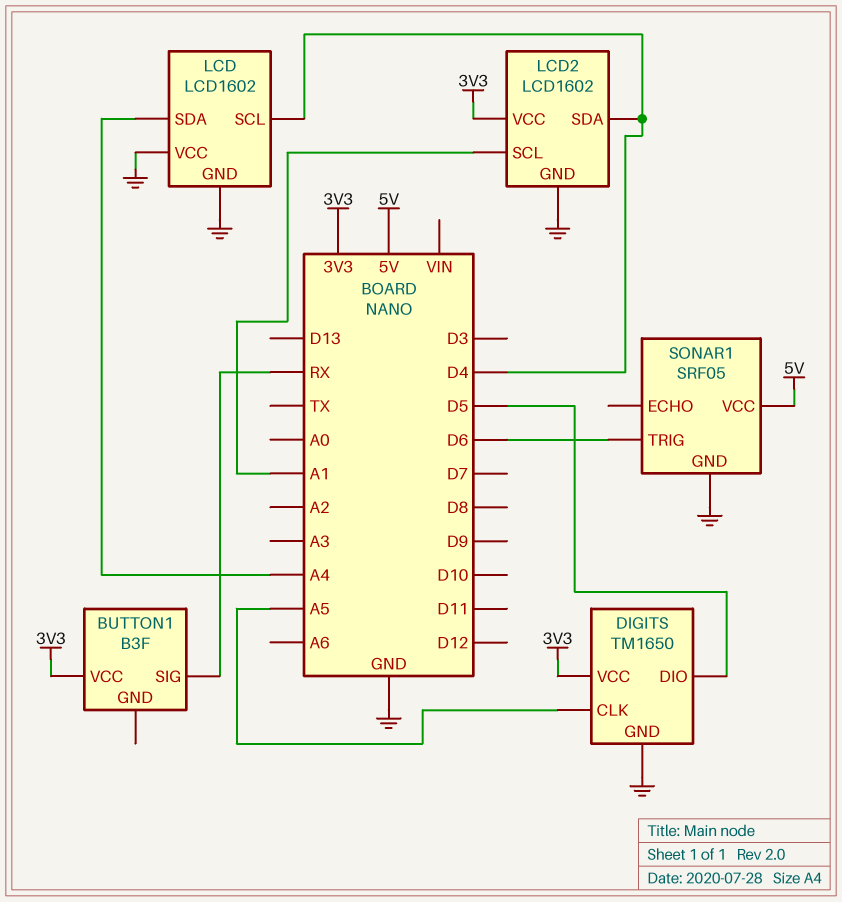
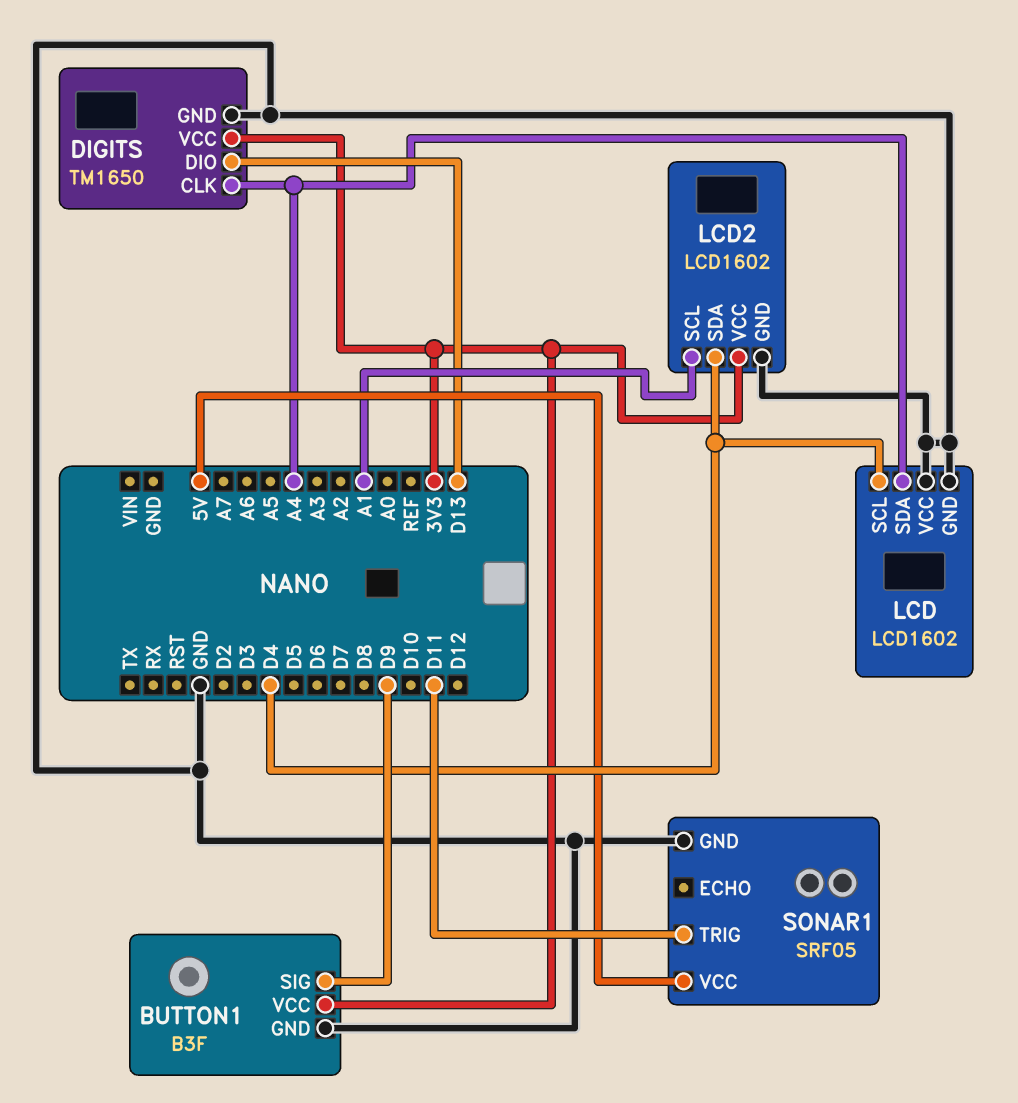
BUTTON1 pin GND: none -> GND
BUTTON1 pin SIG: RX -> D9
DIGITS pin CLK: A5 -> A4
DIGITS pin DIO: D5 -> D13
SONAR1 pin TRIG: D6 -> D11

